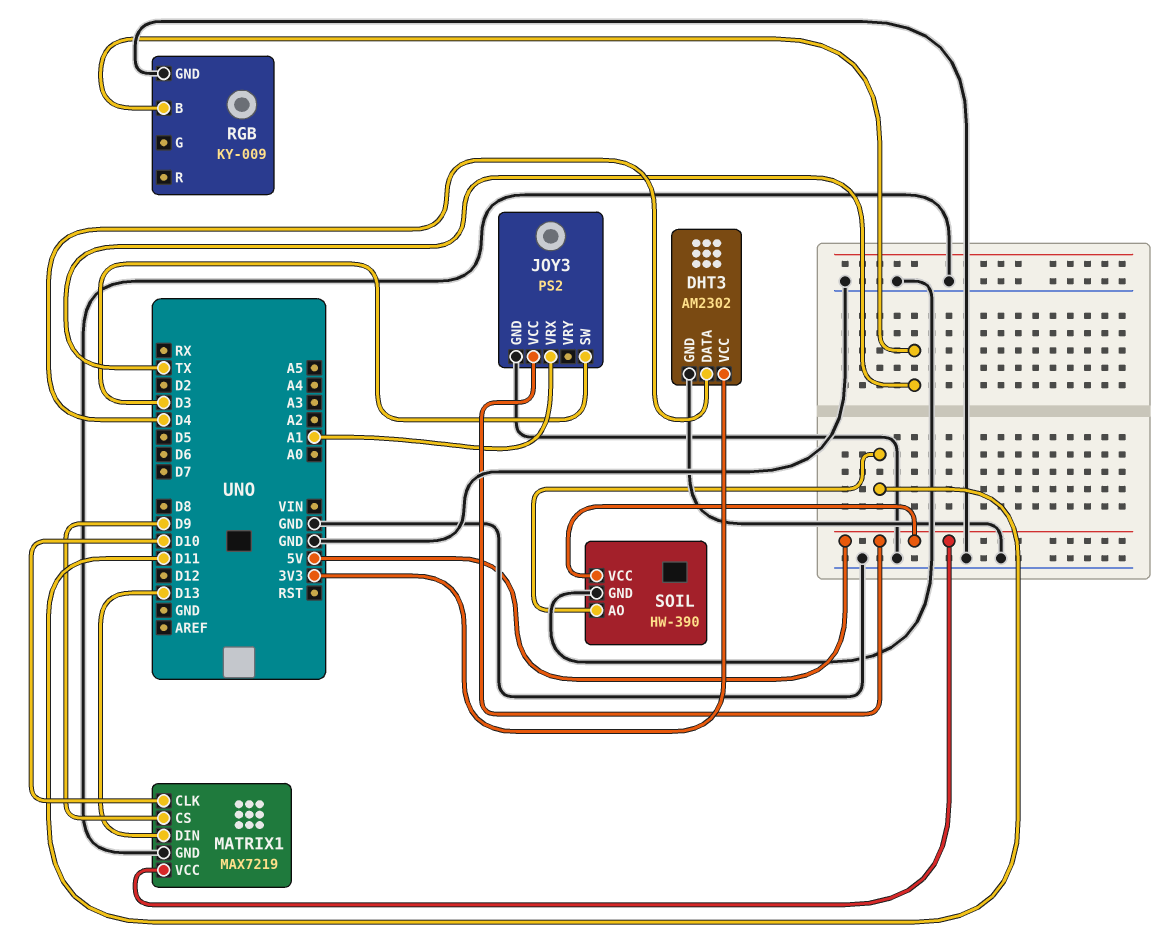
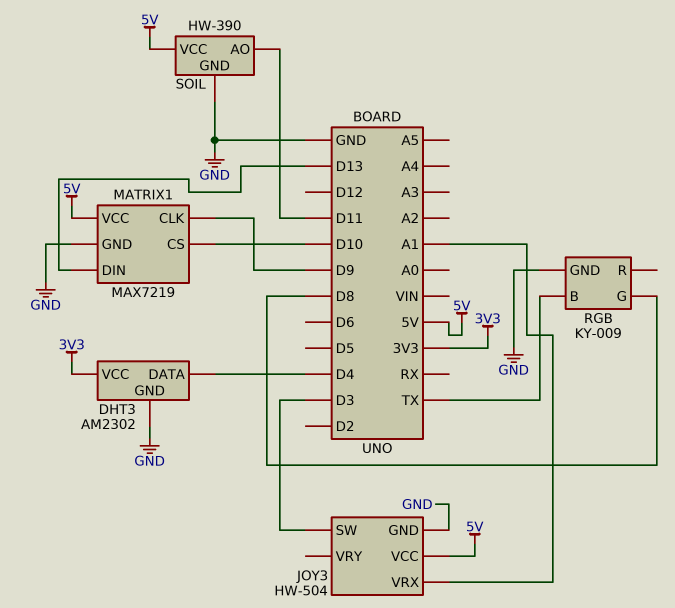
JOY3: PS2 -> HW-504
MATRIX1 pin CLK: D10 -> D9
MATRIX1 pin CS: D9 -> D10
RGB pin G: none -> D8

